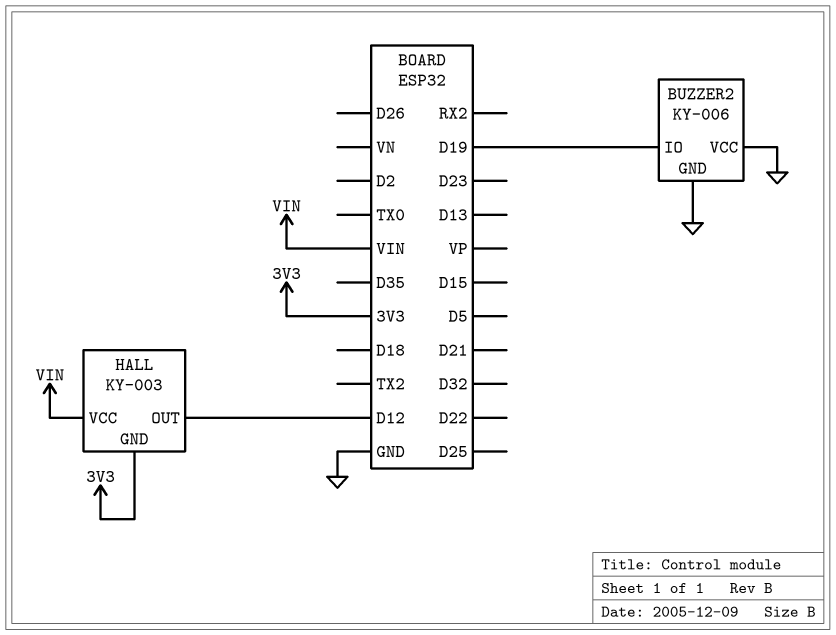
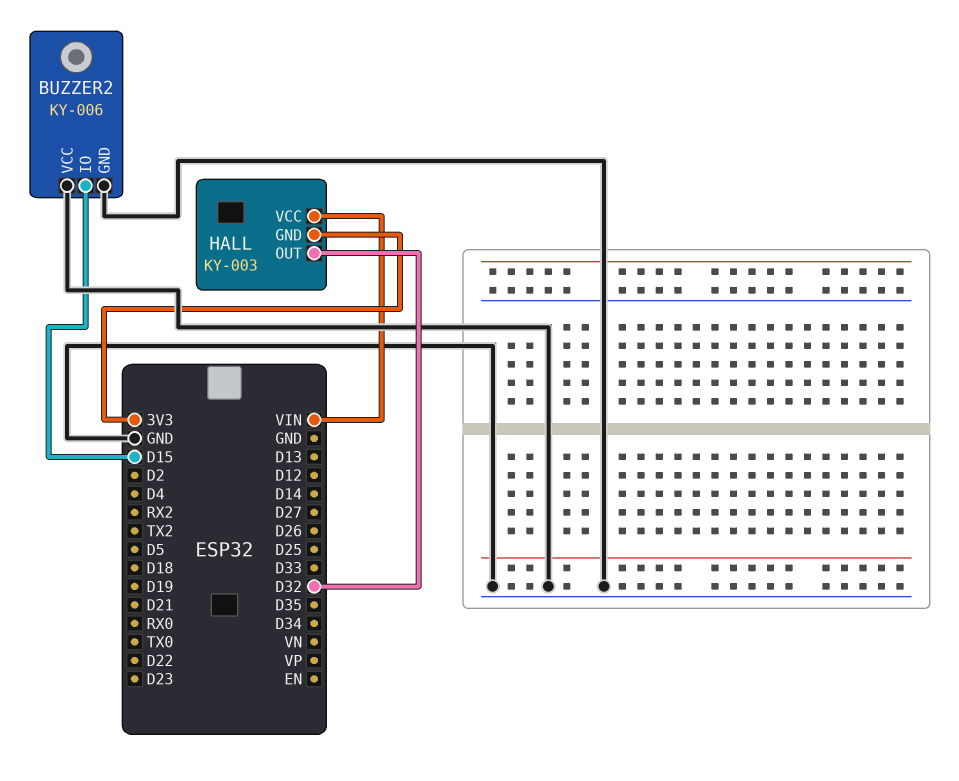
BUZZER2 pin IO: D19 -> D15
HALL pin OUT: D12 -> D32

